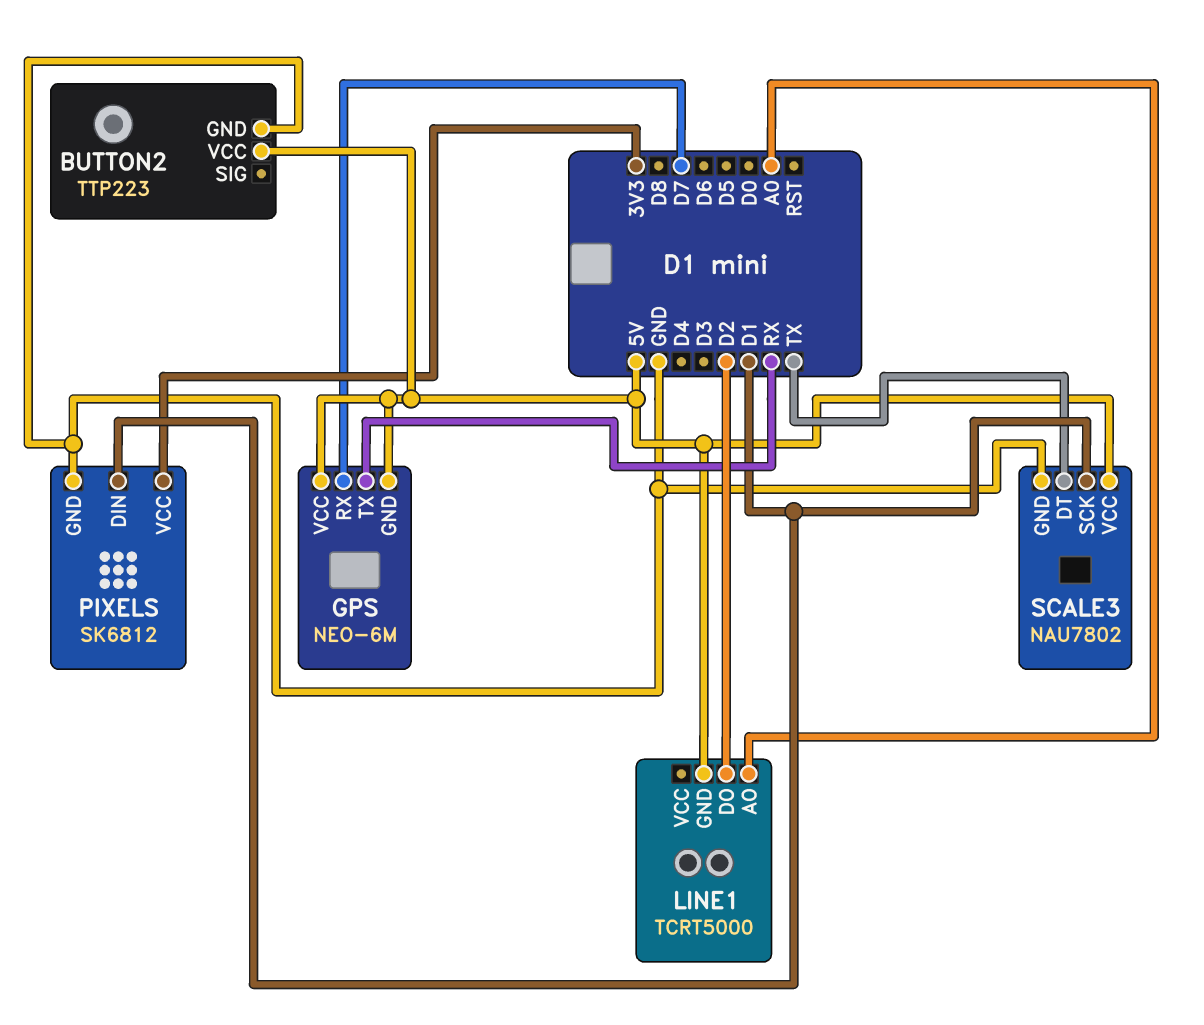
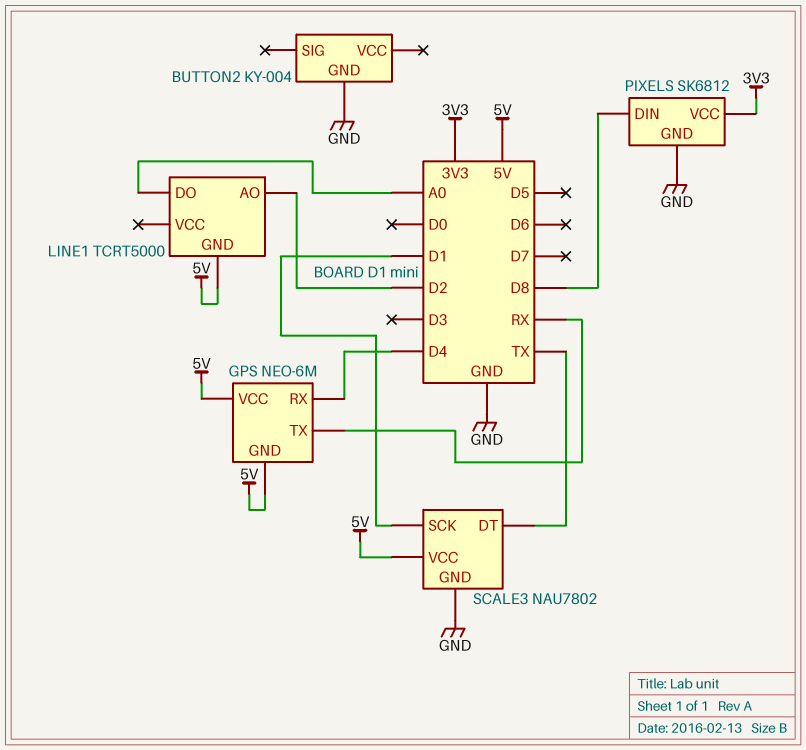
BUTTON2: TTP223 -> KY-004
BUTTON2 pin VCC: 5V -> none
GPS pin RX: D7 -> D4
LINE1 pin AO: A0 -> D2
LINE1 pin DO: D2 -> A0
PIXELS pin DIN: D1 -> D8

